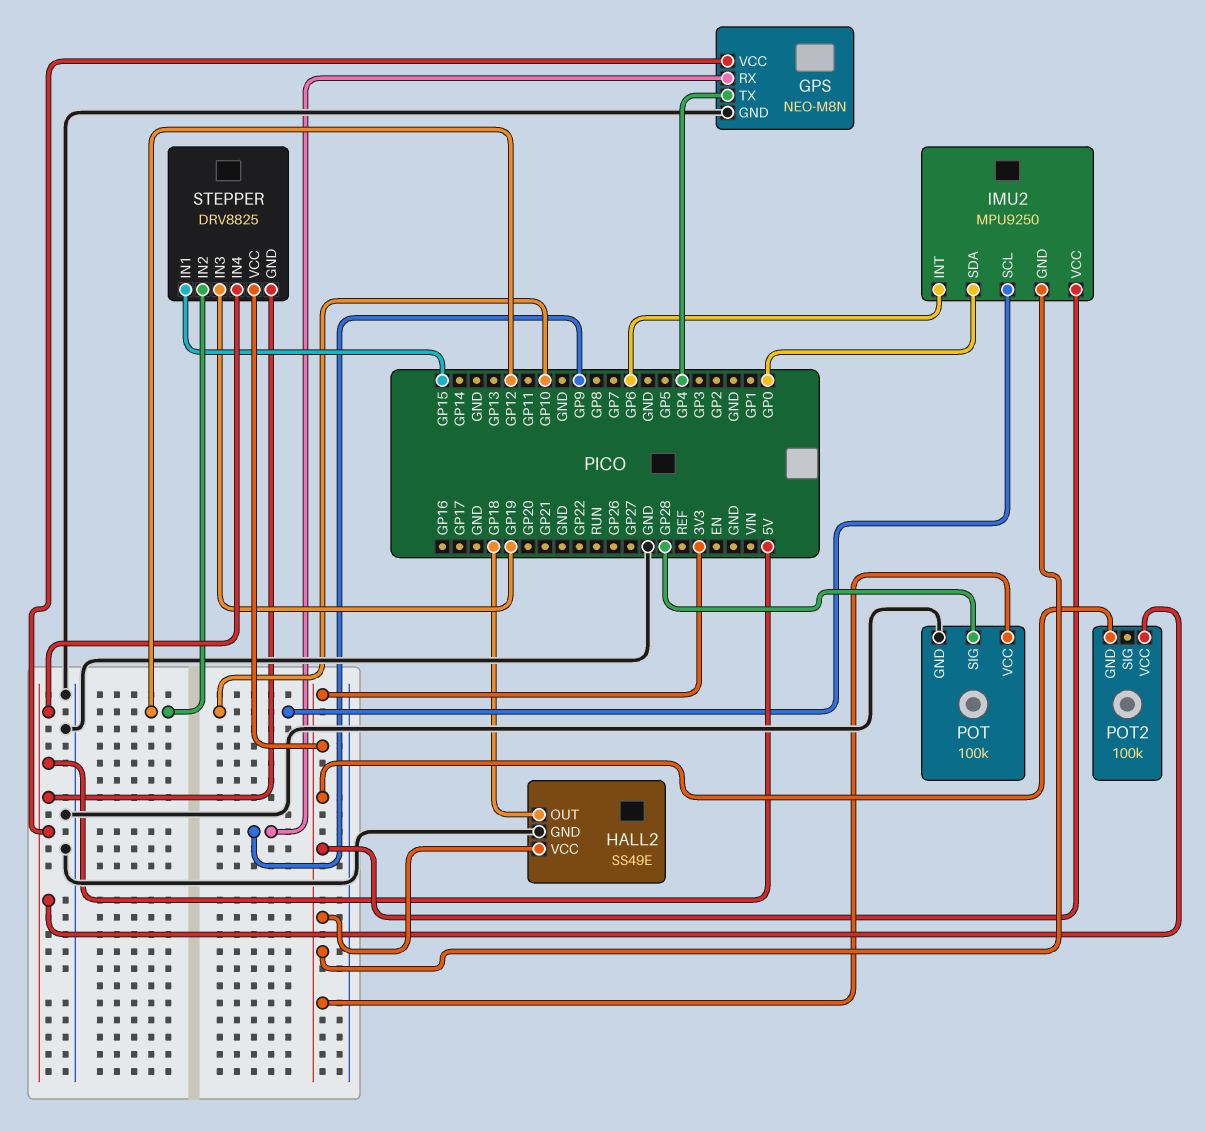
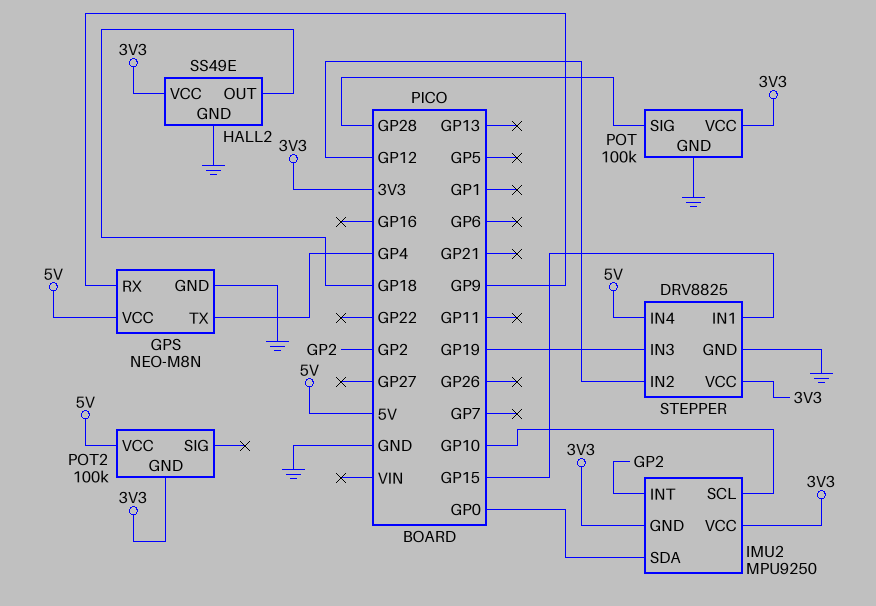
IMU2 pin INT: GP6 -> GP2
STEPPER pin GND: 5V -> GND

